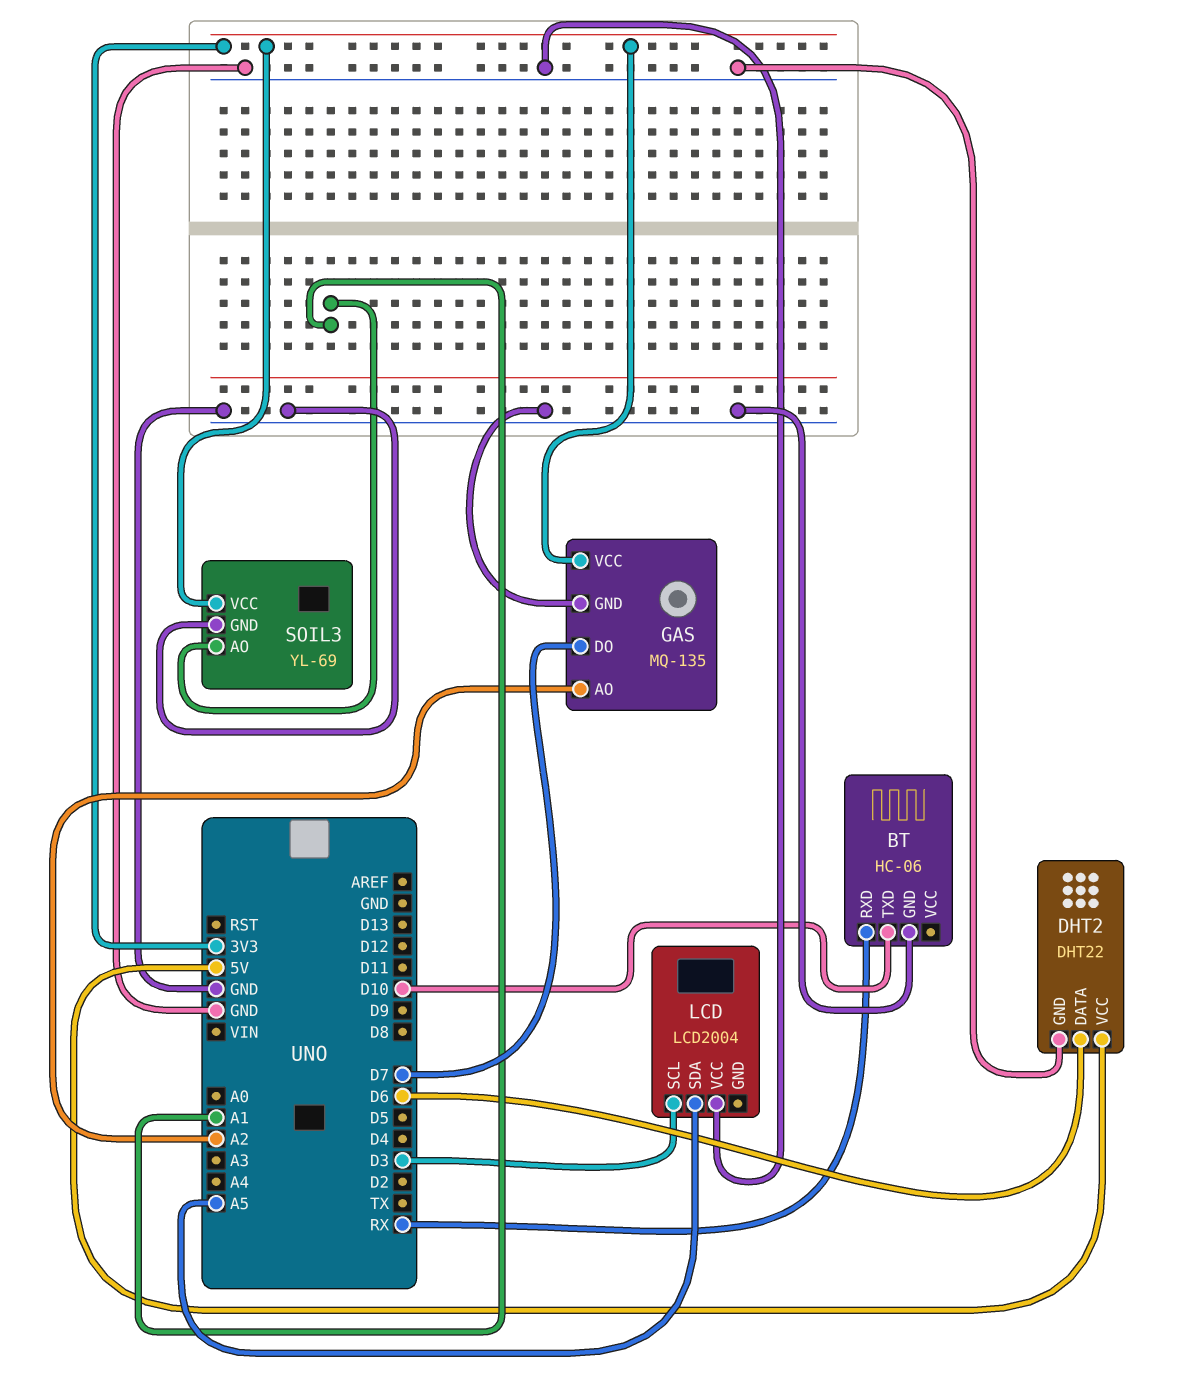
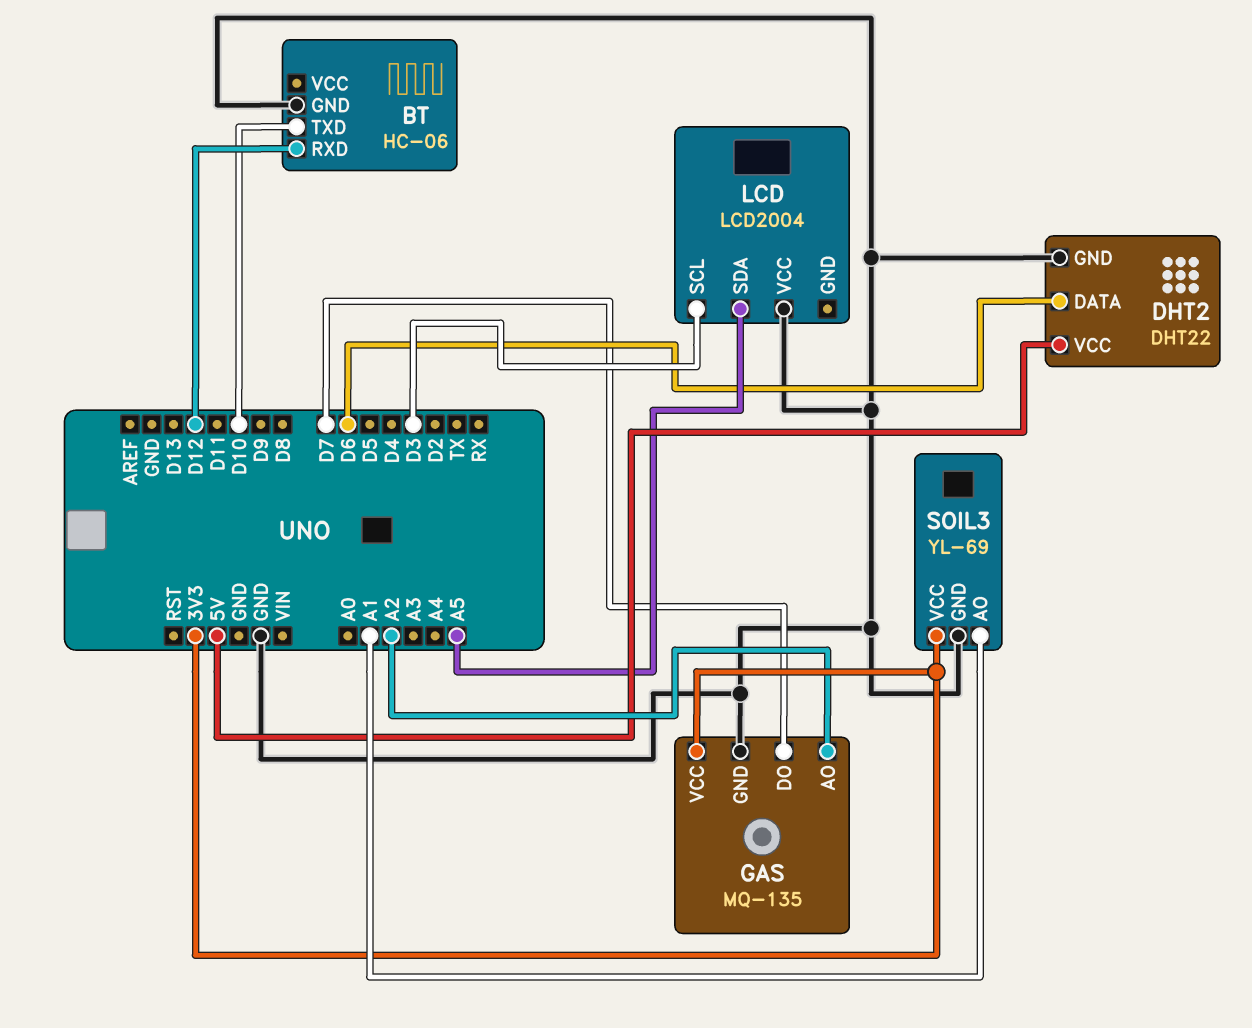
BT pin RXD: RX -> D12

